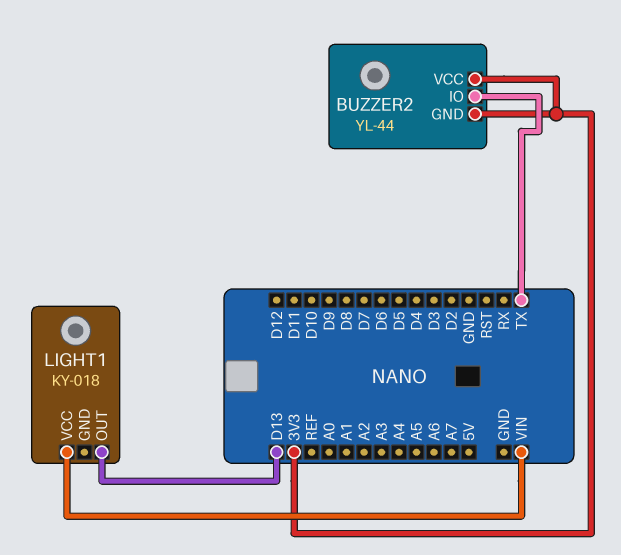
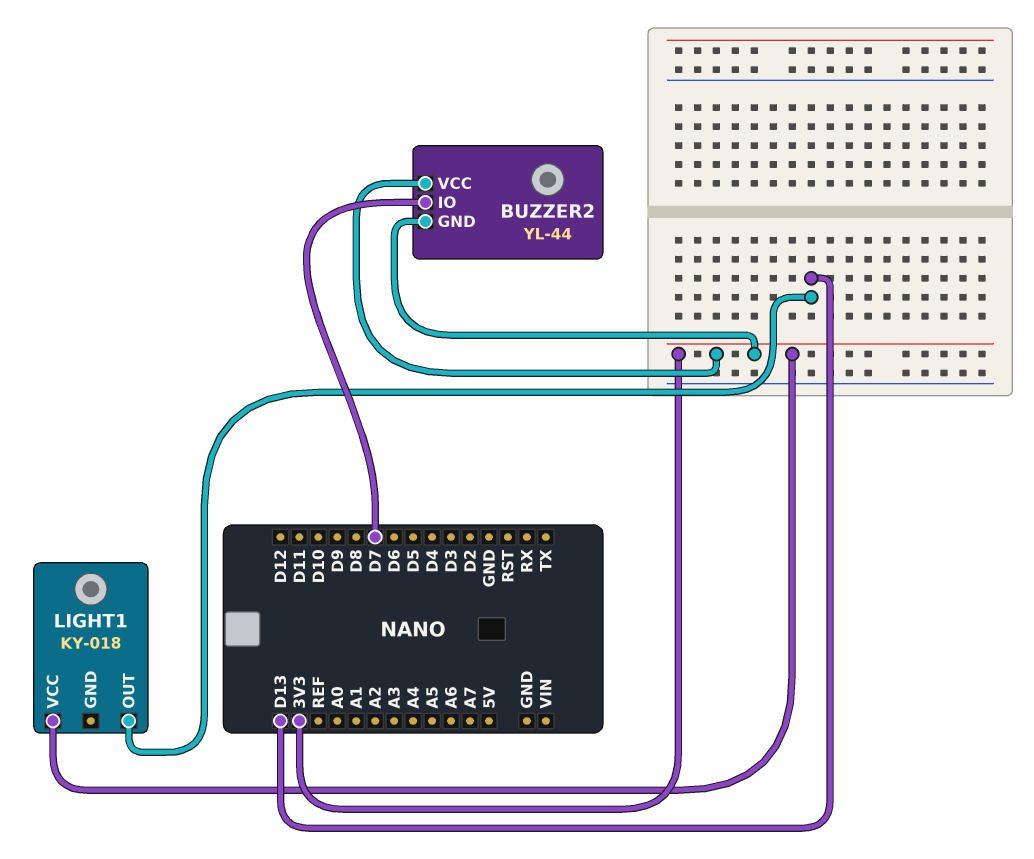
BUZZER2 pin IO: TX -> D7
LIGHT1 pin VCC: VIN -> 3V3

